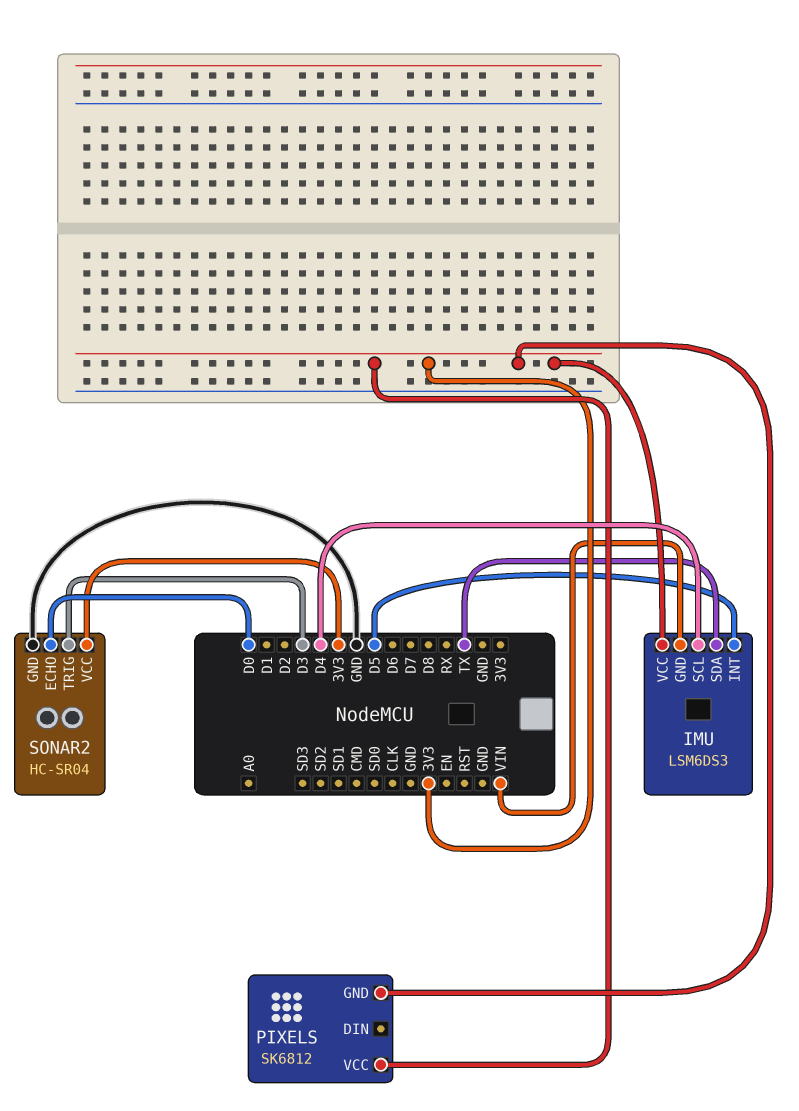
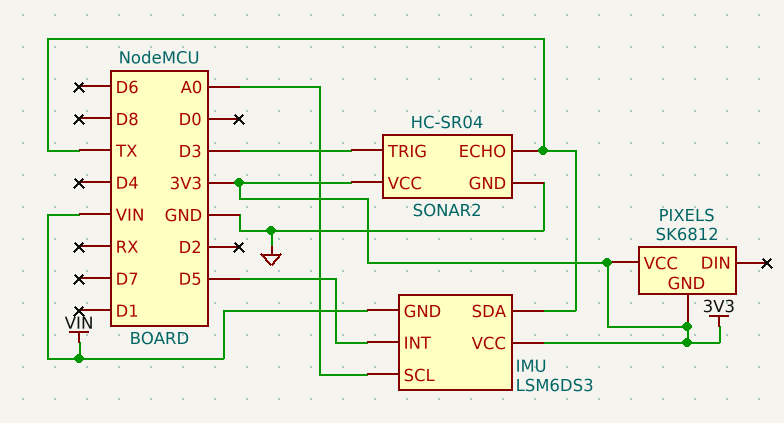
IMU pin SCL: D4 -> A0
SONAR2 pin ECHO: D0 -> TX

